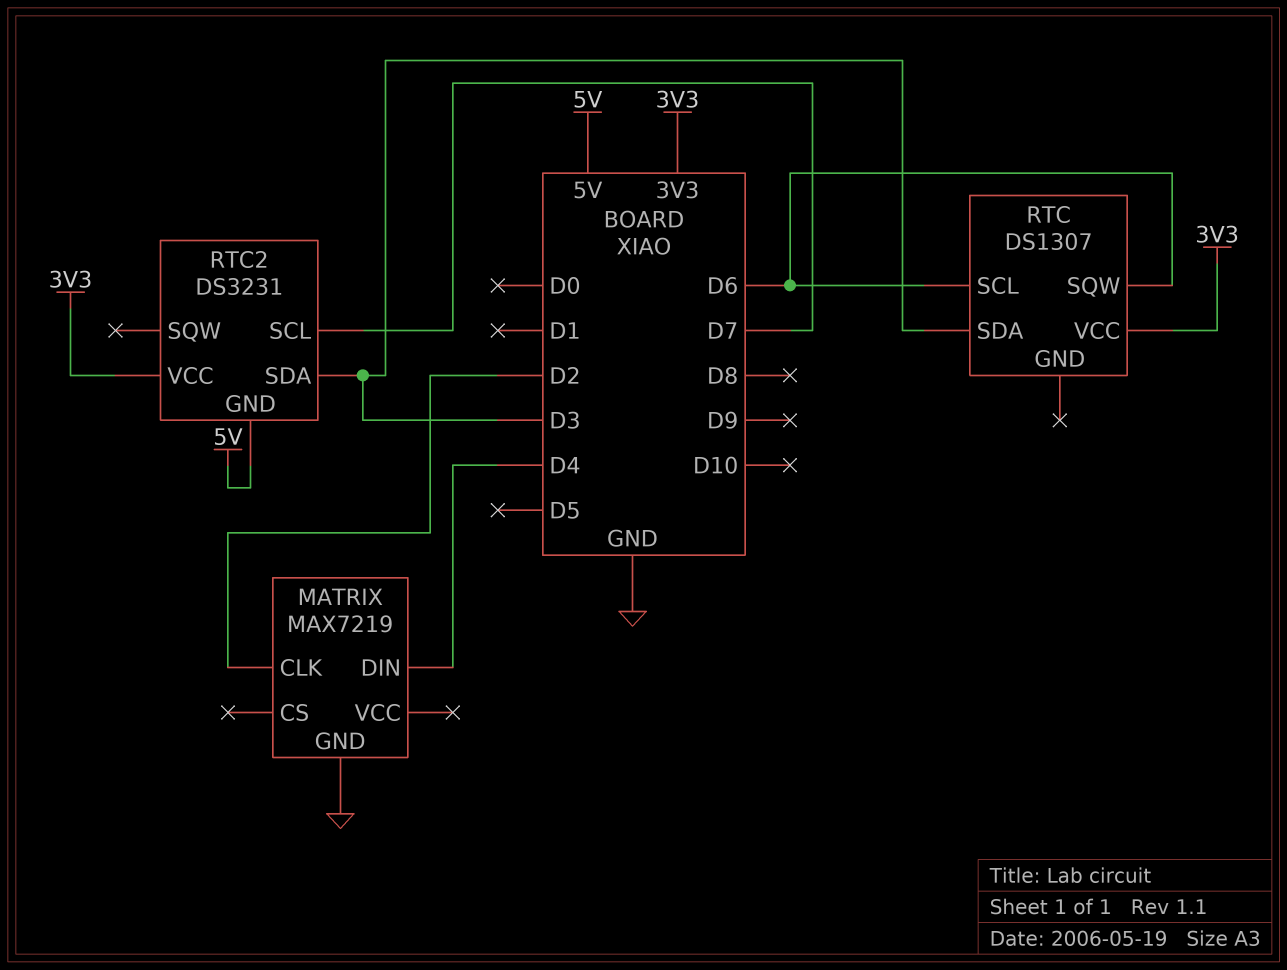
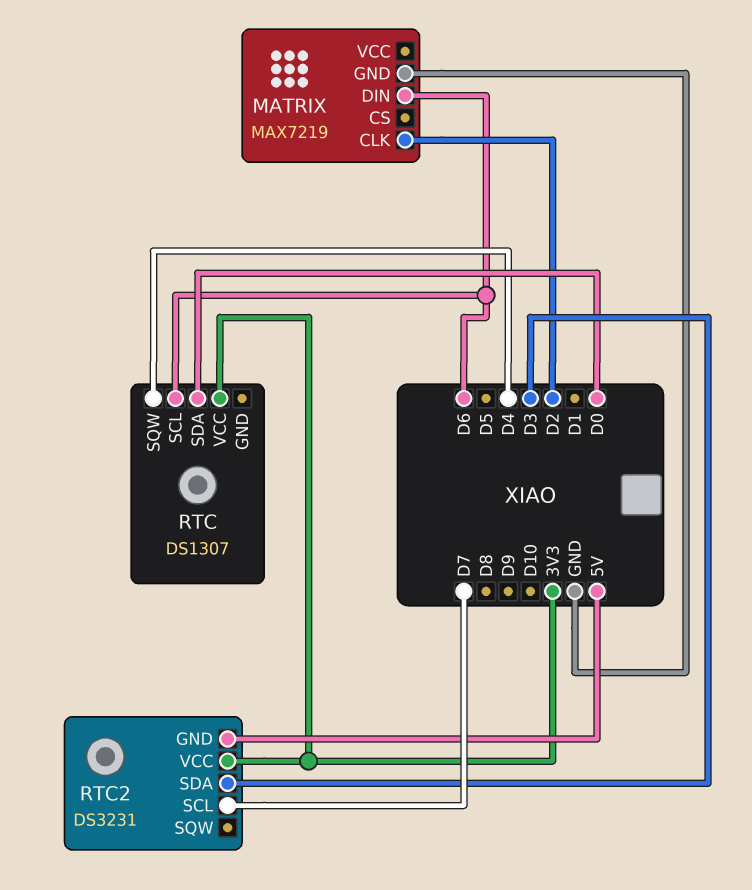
MATRIX pin DIN: D4 -> D6
RTC pin SDA: D3 -> D0
RTC pin SQW: D6 -> D4

